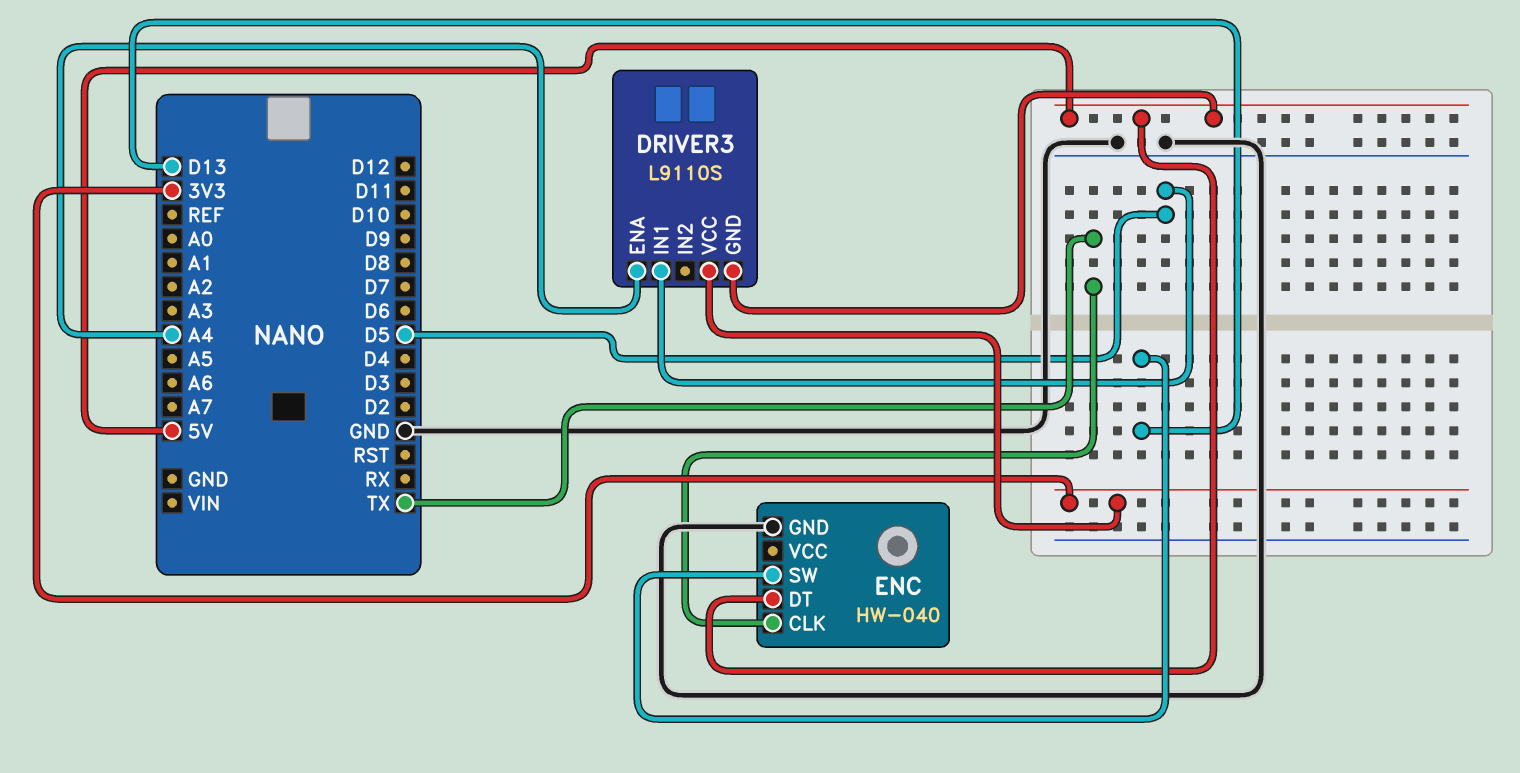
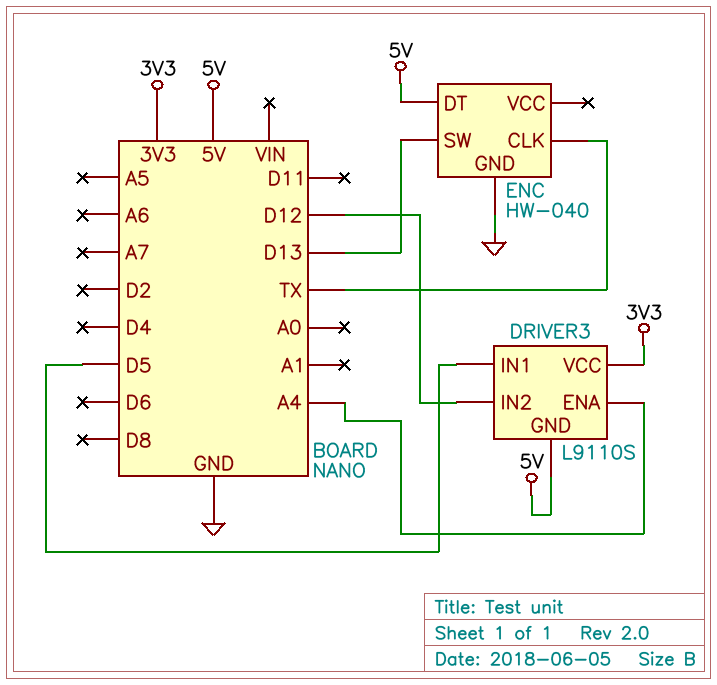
DRIVER3 pin IN2: none -> D12

